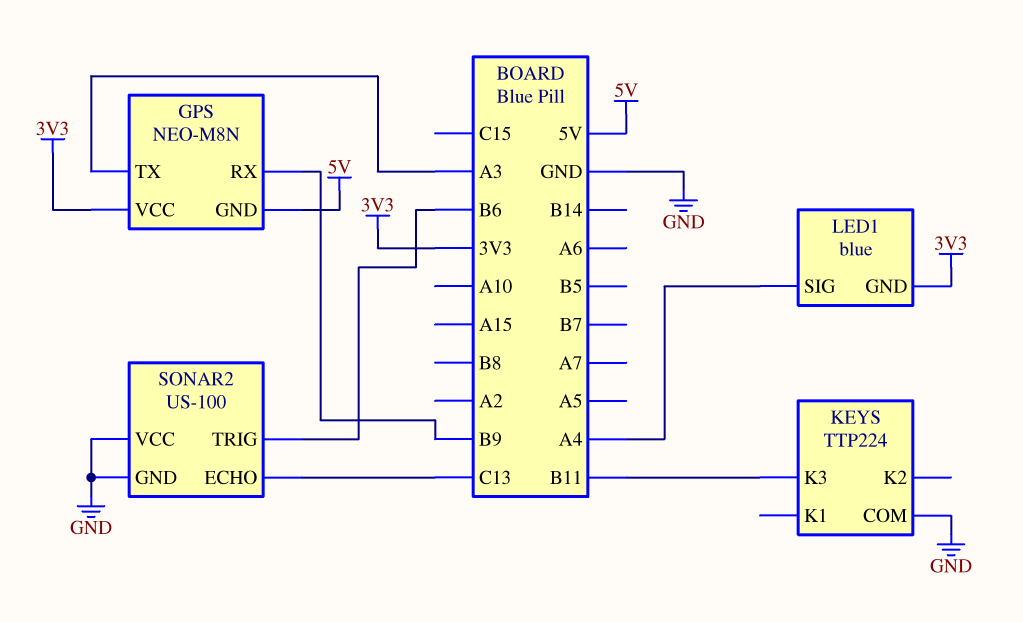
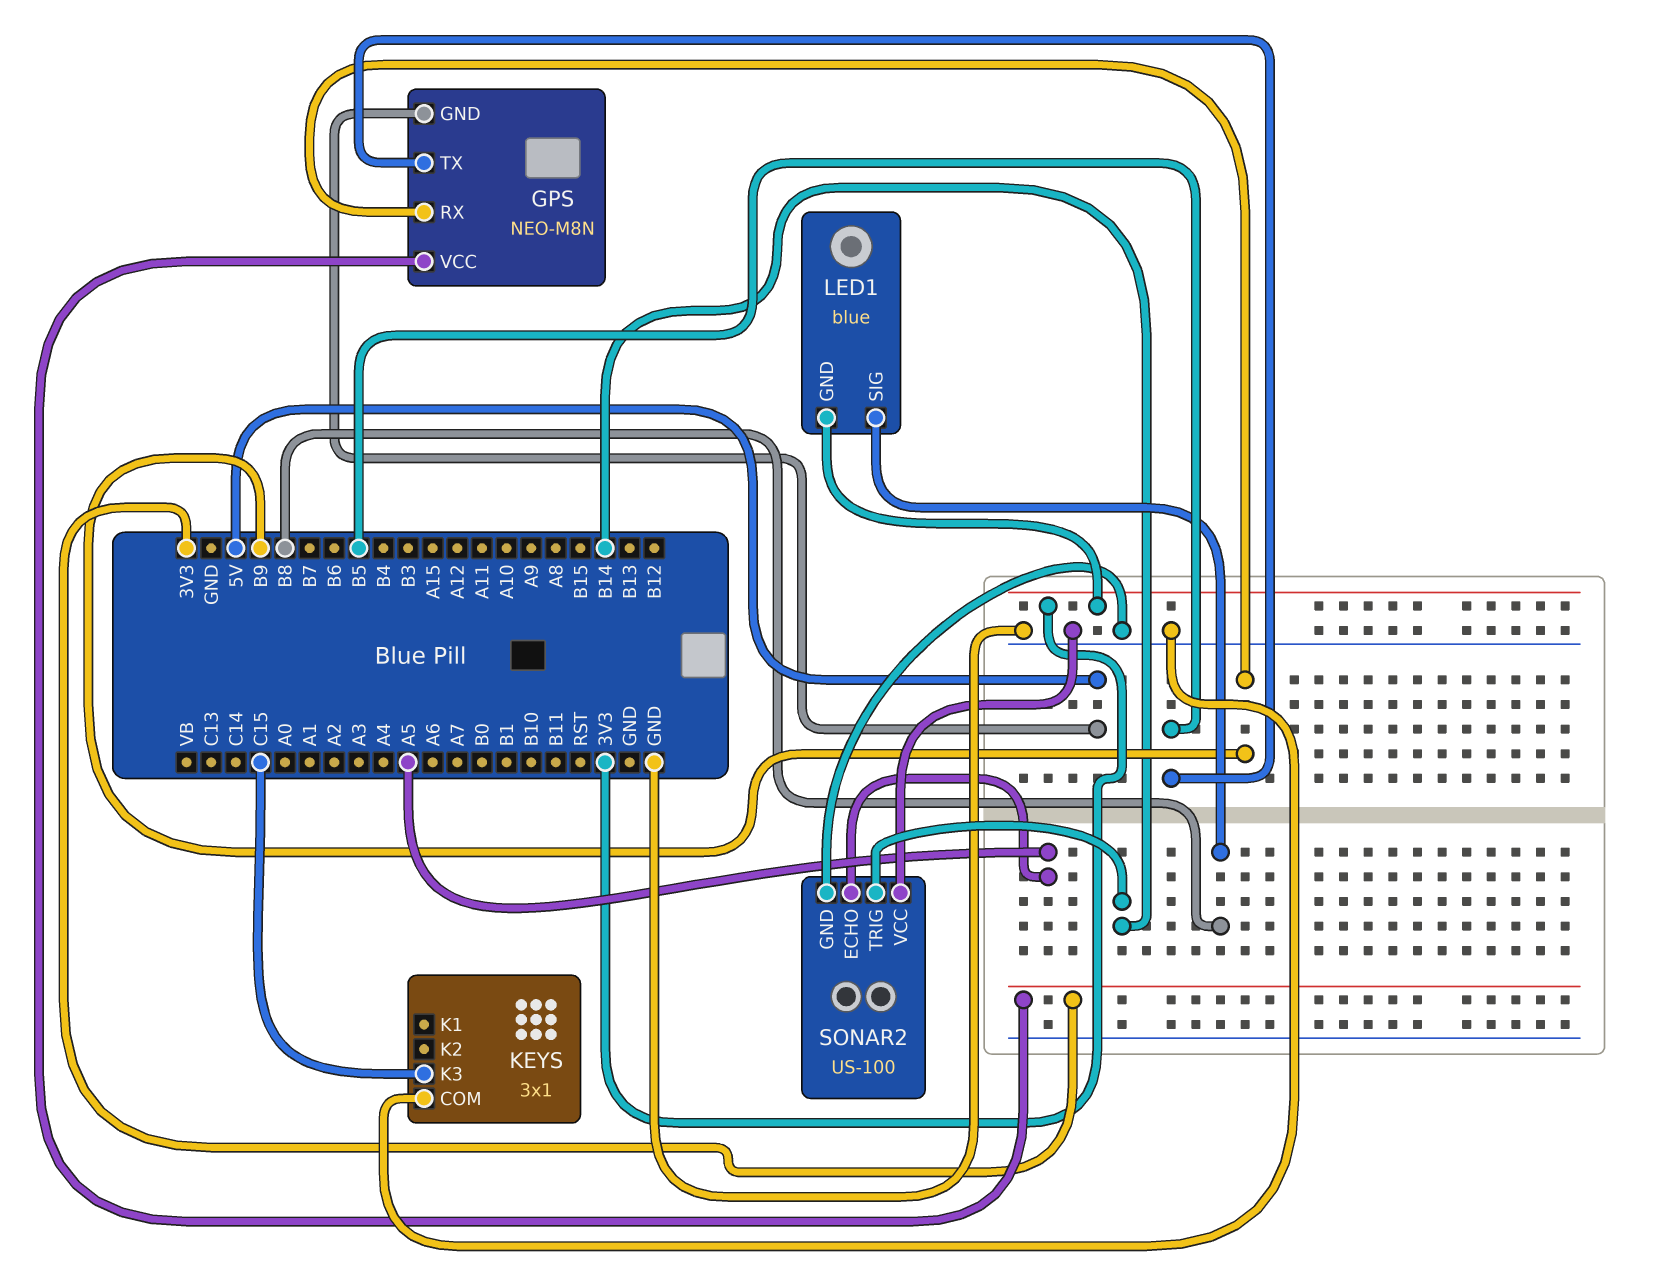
GPS pin TX: A3 -> B5
KEYS: TTP224 -> 3x1
KEYS pin K3: B11 -> C15
LED1 pin SIG: A4 -> B8
SONAR2 pin ECHO: C13 -> A5
SONAR2 pin TRIG: B6 -> B14

